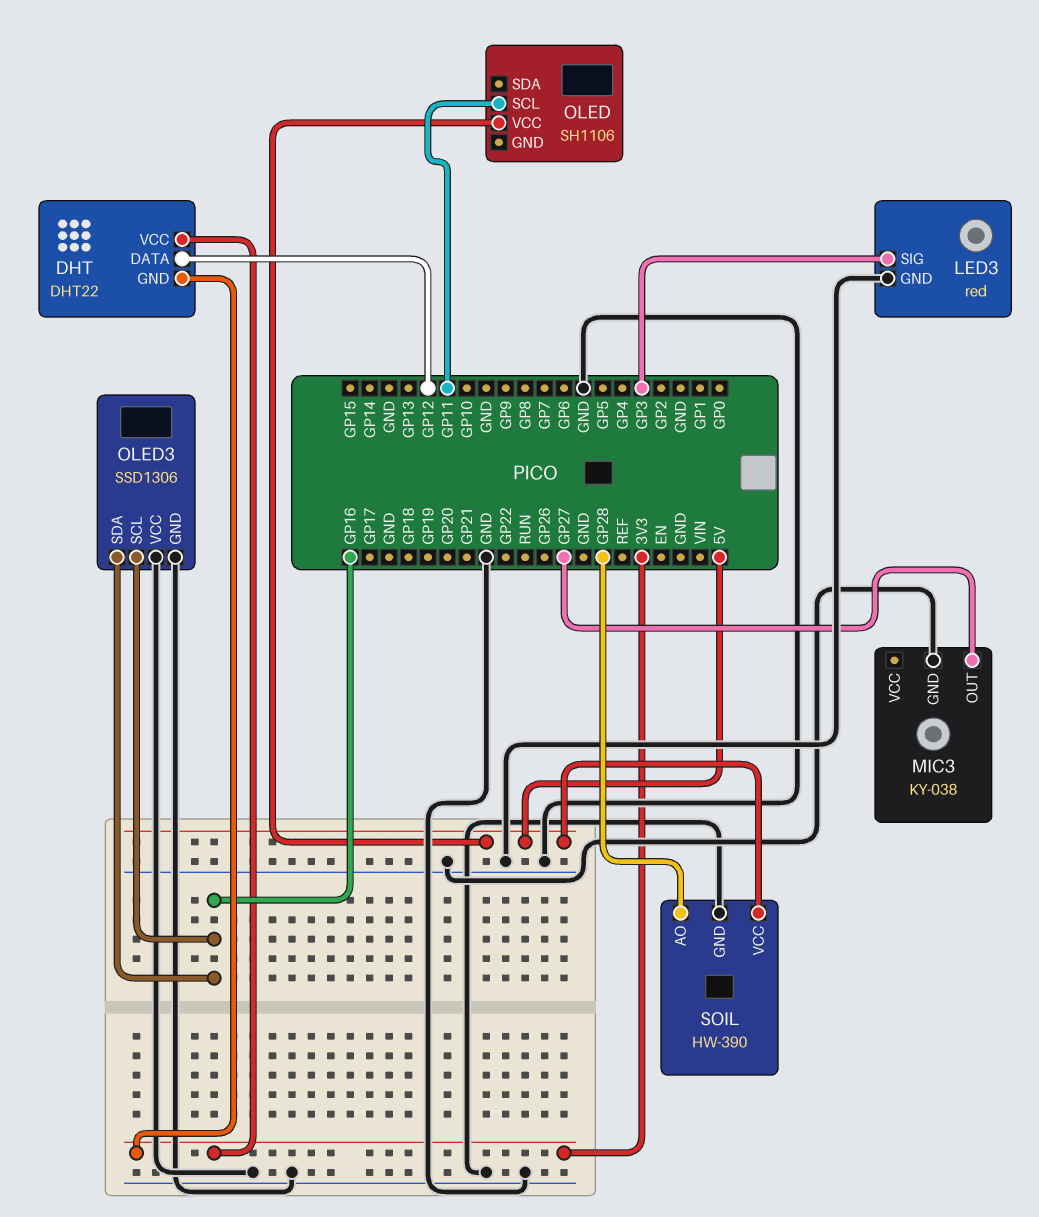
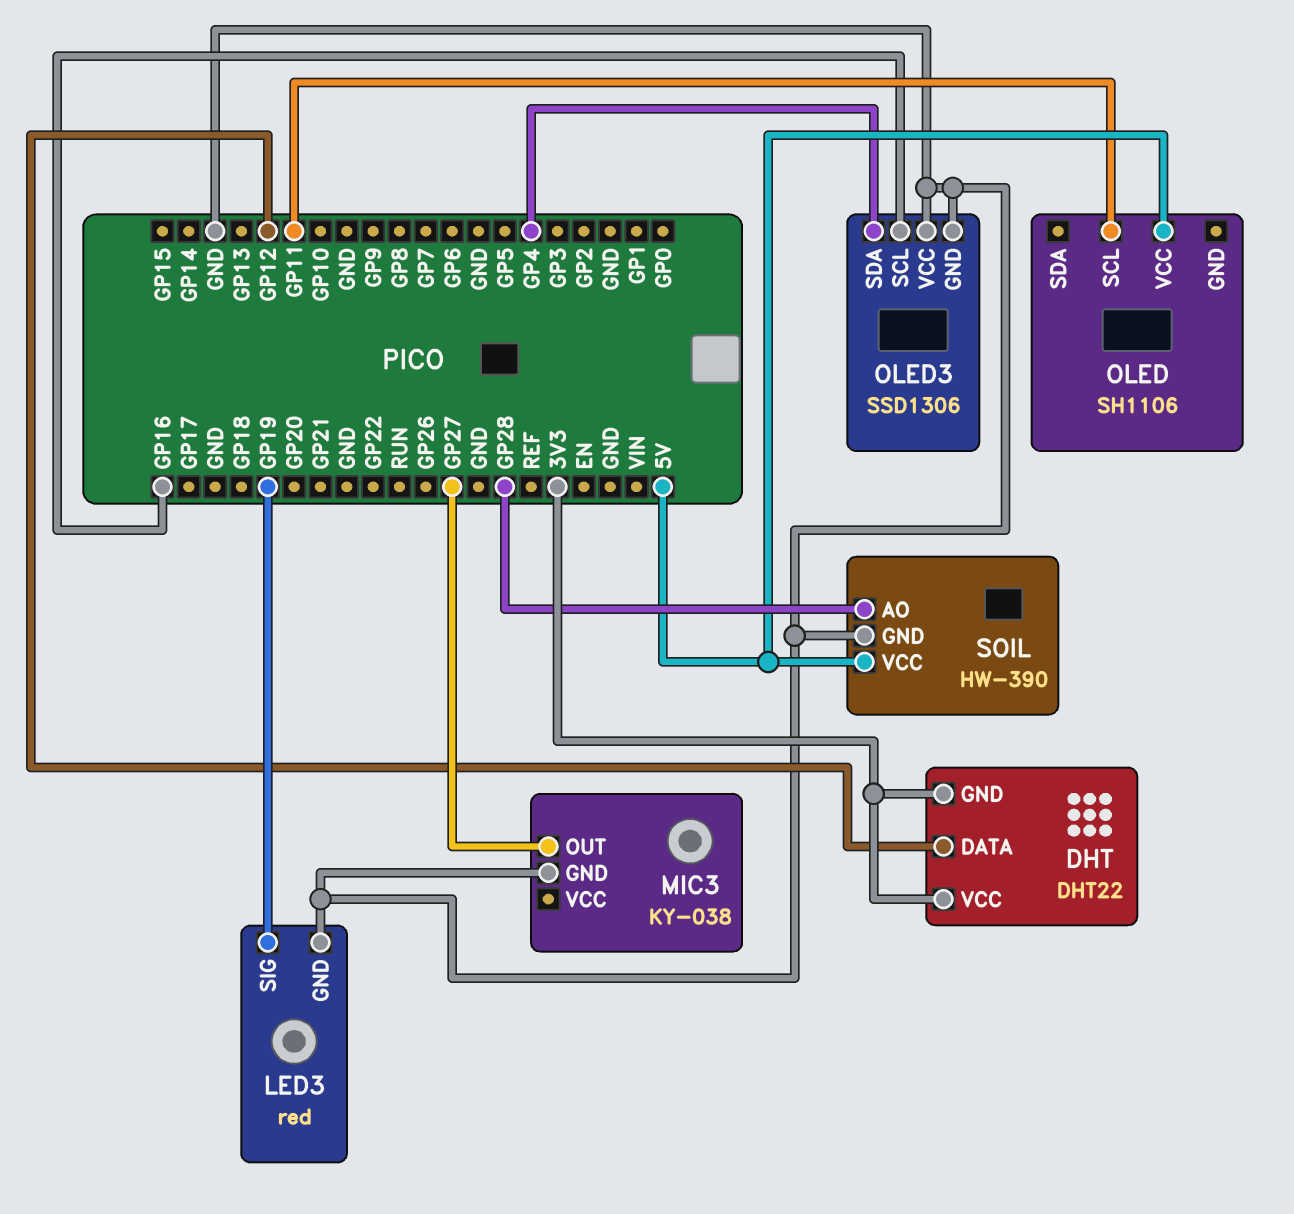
LED3 pin SIG: GP3 -> GP19
OLED3 pin SDA: GP16 -> GP4

